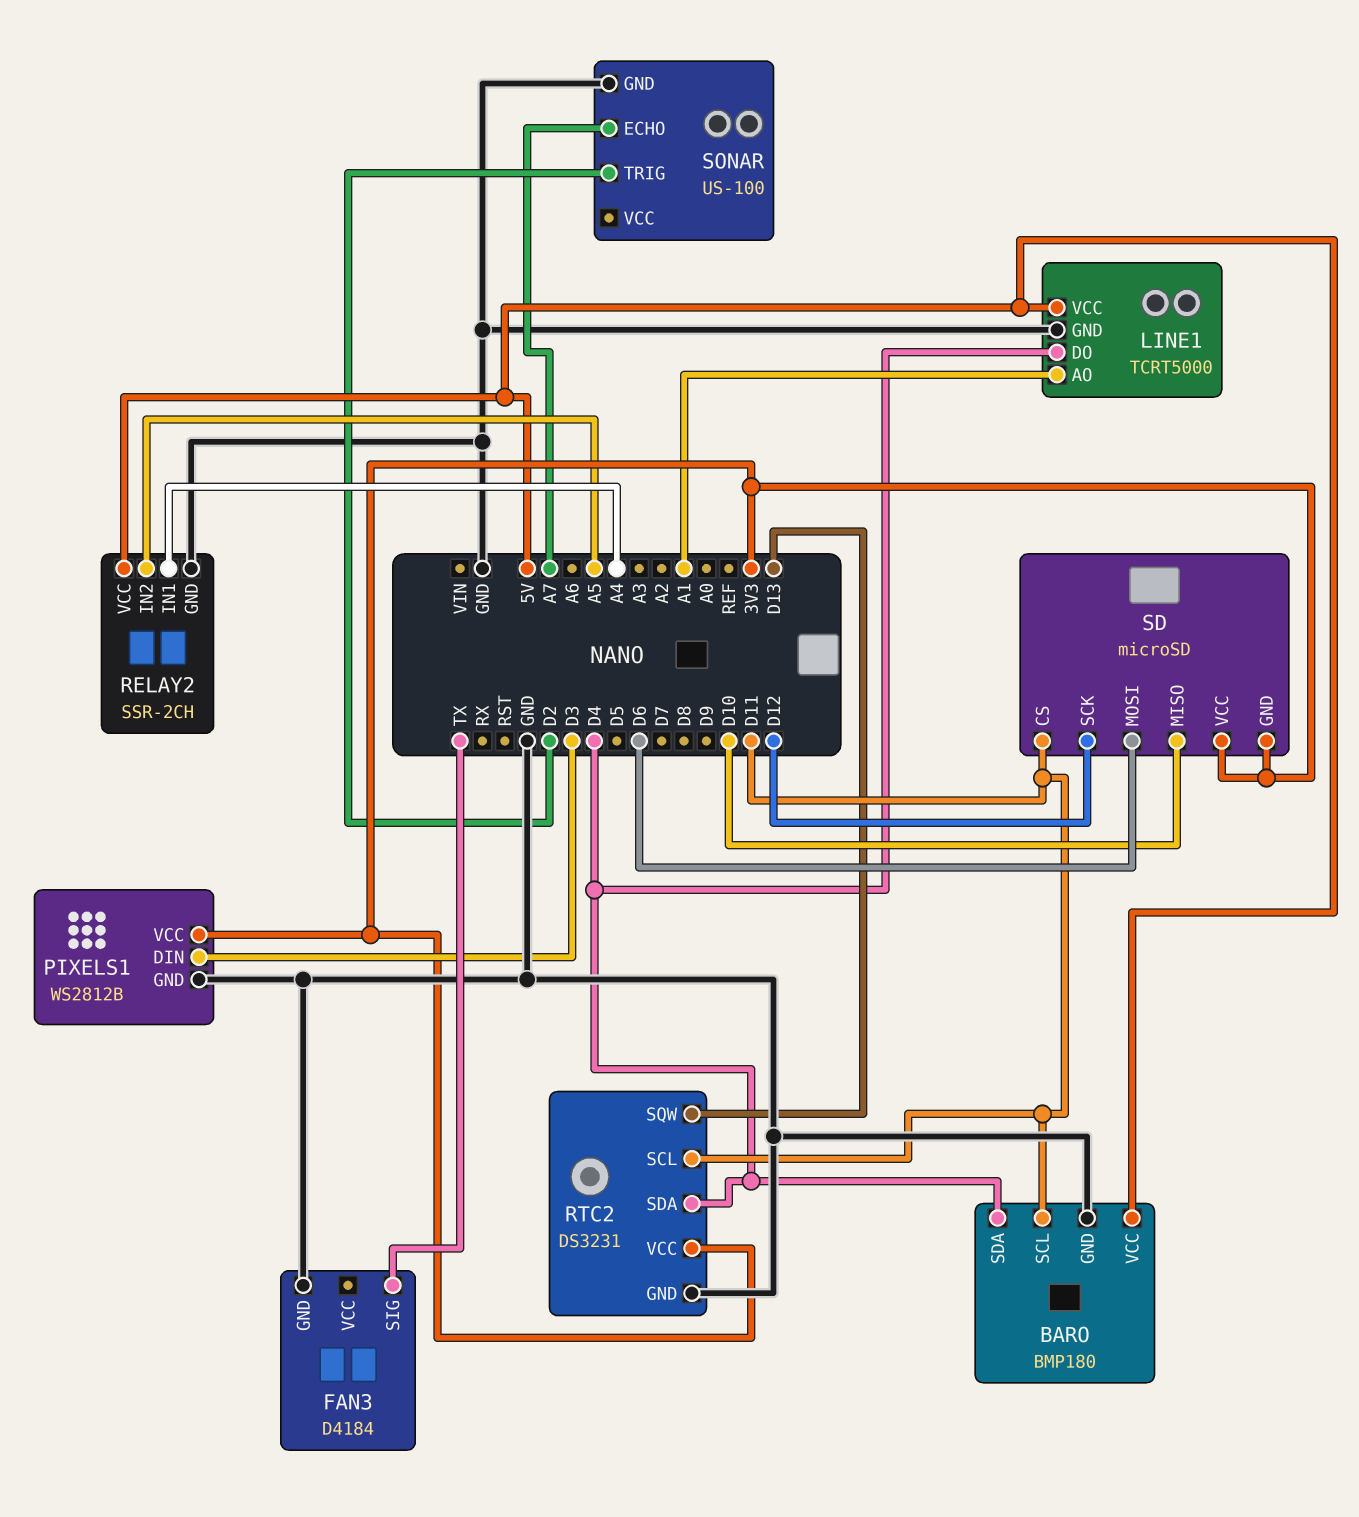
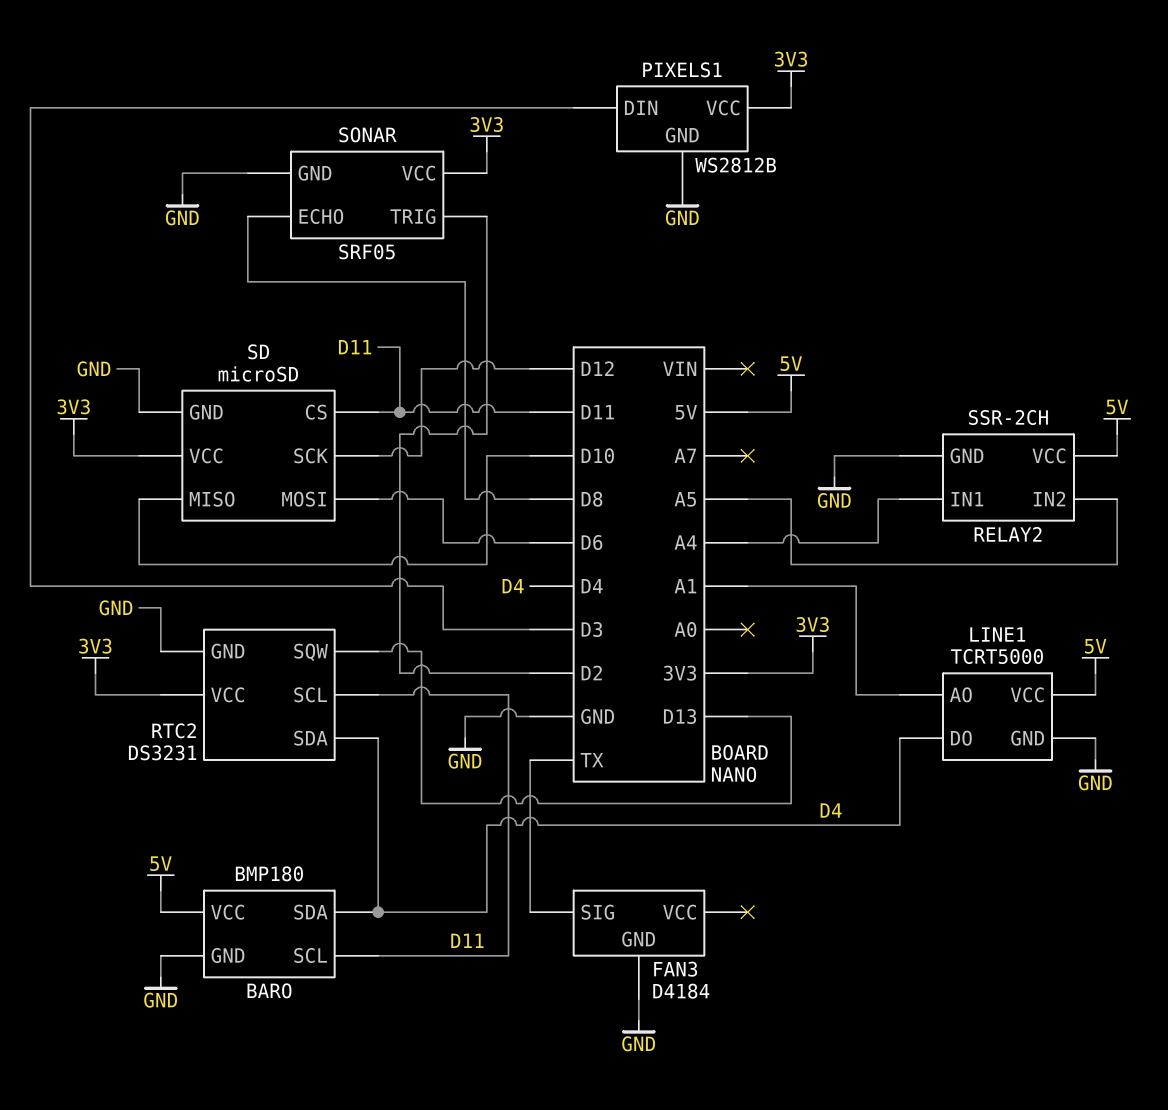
SD pin GND: 3V3 -> GND
SONAR: US-100 -> SRF05
SONAR pin ECHO: A7 -> D8
SONAR pin VCC: none -> 3V3

